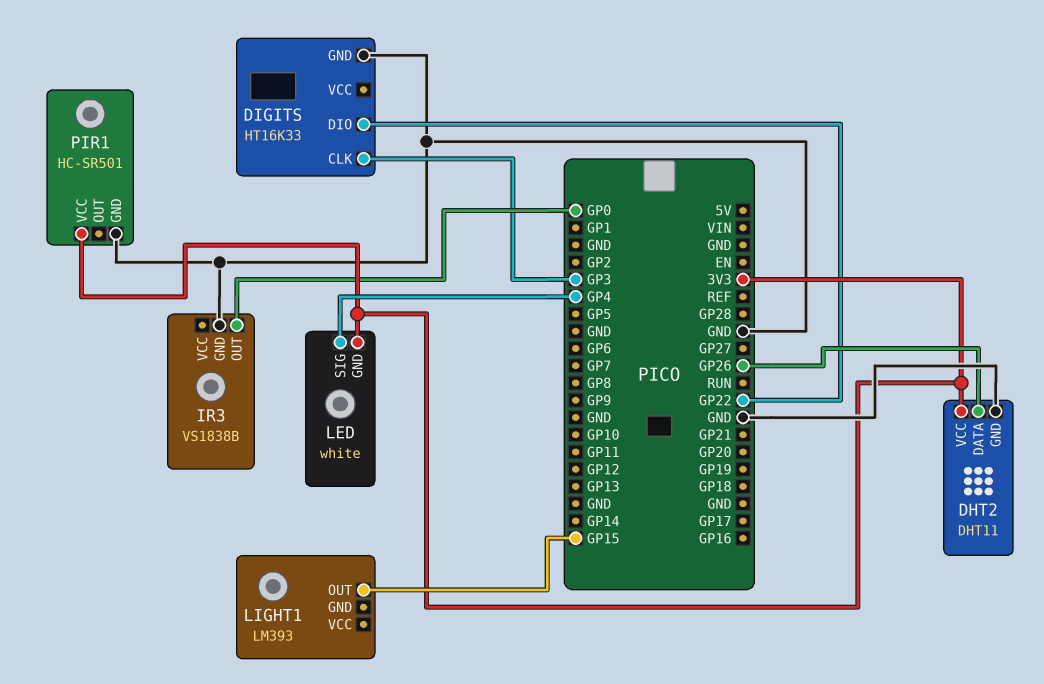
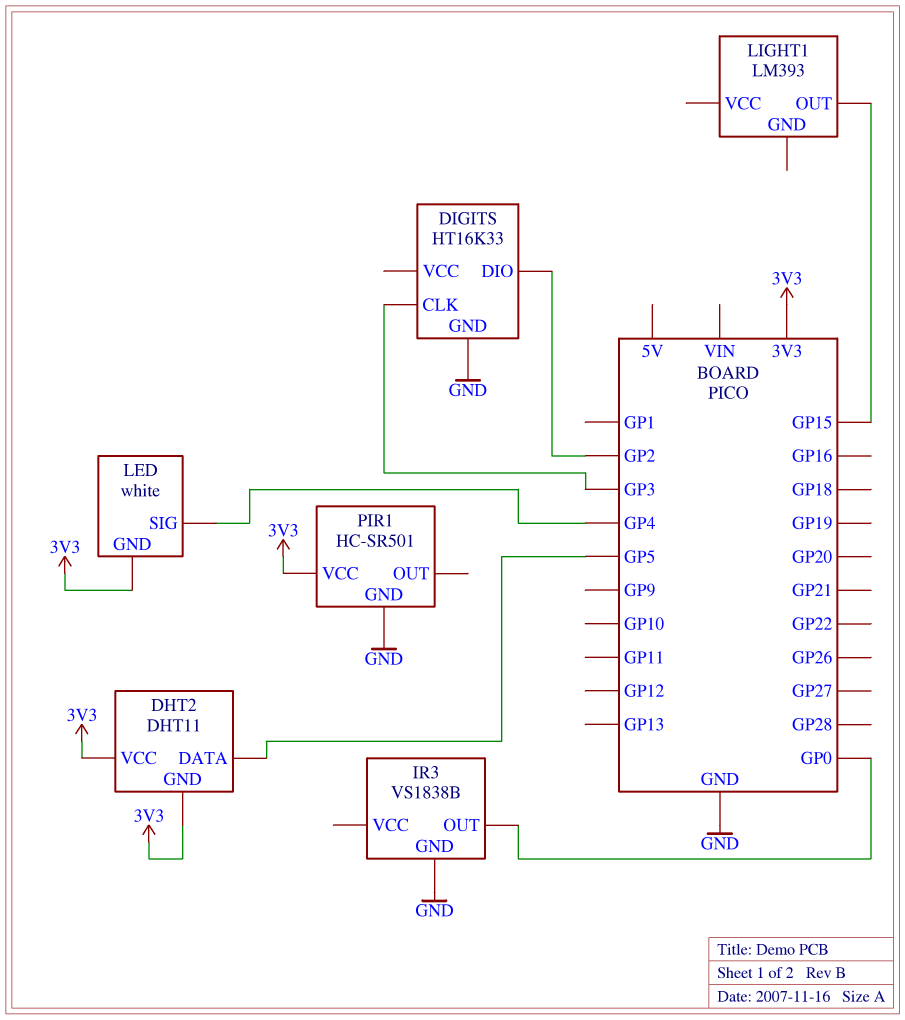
DHT2 pin DATA: GP26 -> GP5
DHT2 pin GND: GND -> 3V3
DIGITS pin DIO: GP22 -> GP2

